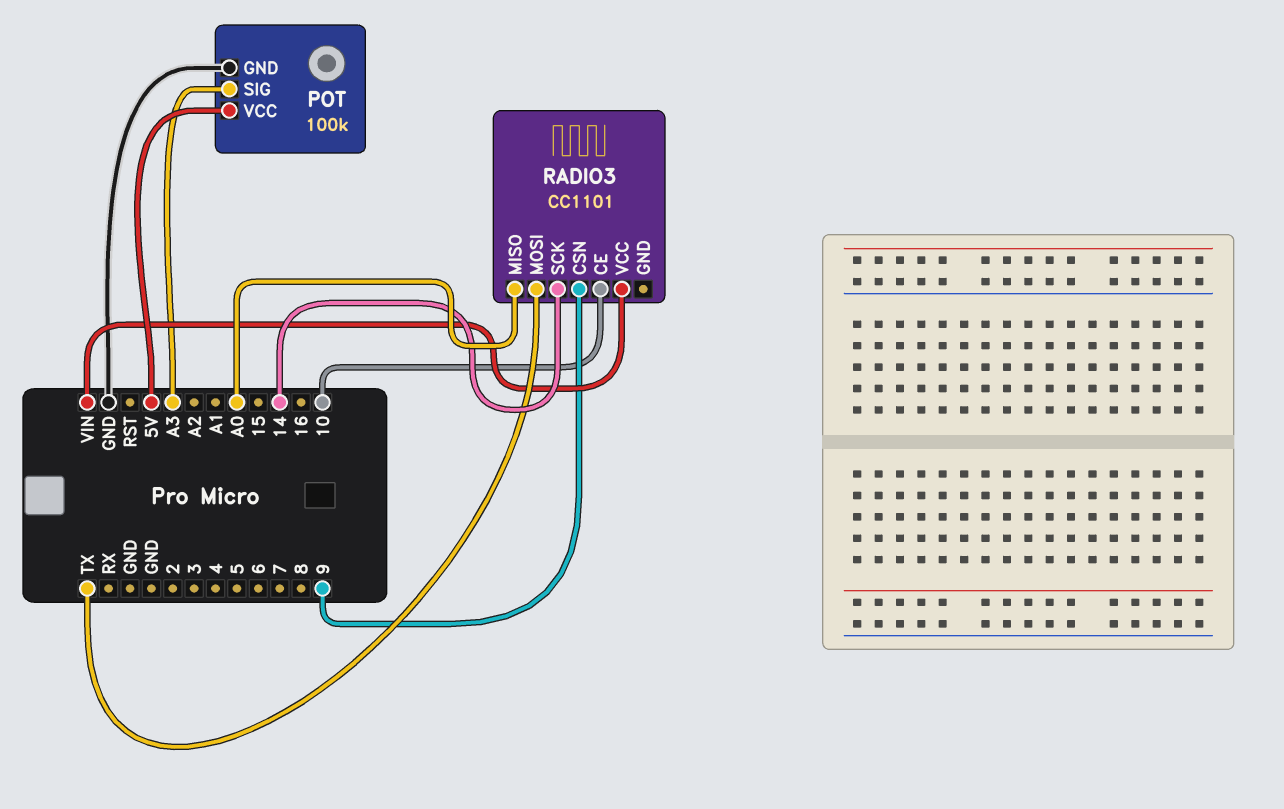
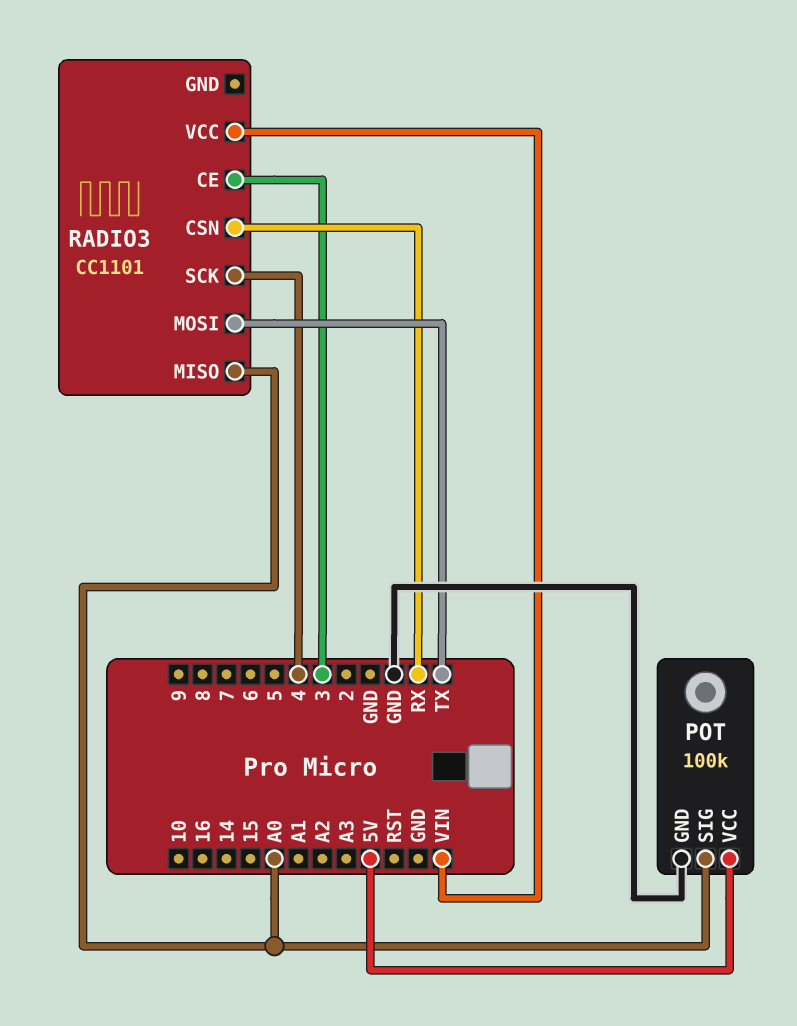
POT pin SIG: A3 -> A0
RADIO3 pin CE: 10 -> 3
RADIO3 pin CSN: 9 -> RX
RADIO3 pin SCK: 14 -> 4

